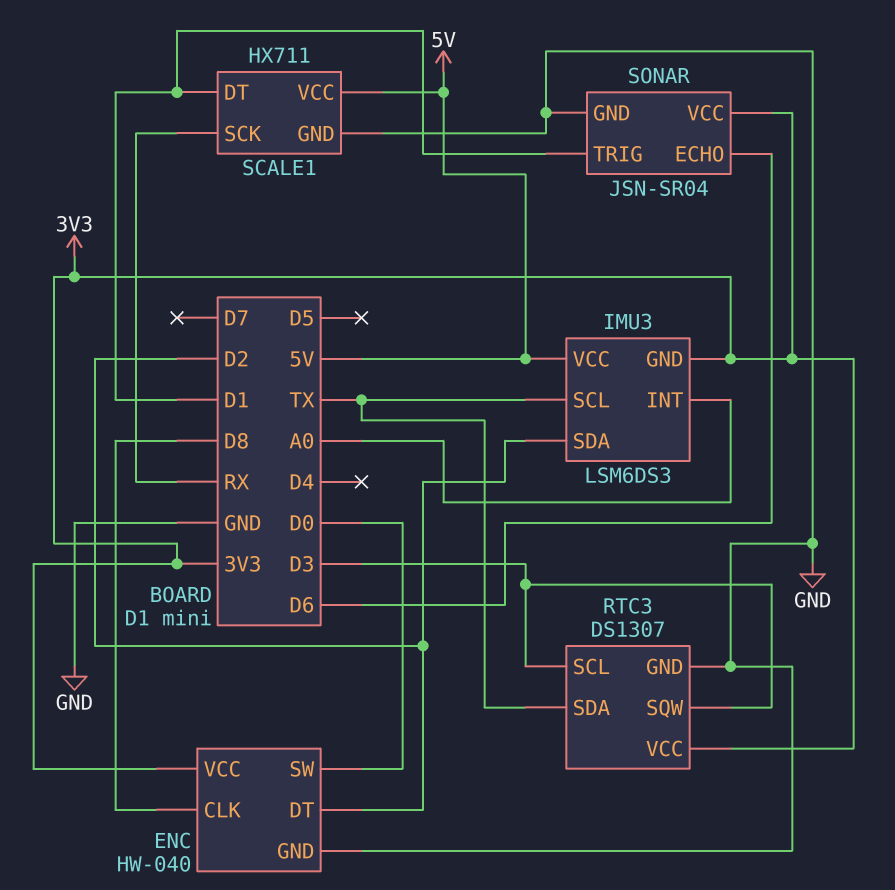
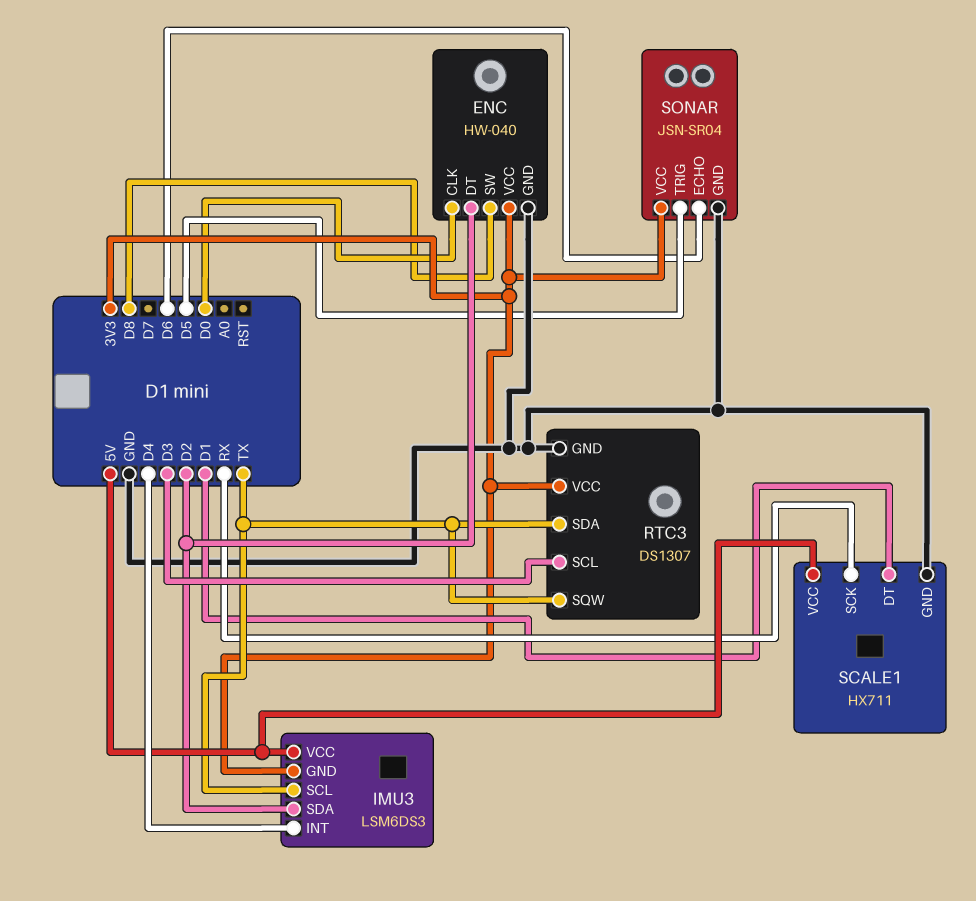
ENC pin CLK: D8 -> D0
ENC pin SW: D0 -> D8
IMU3 pin INT: A0 -> D4
RTC3 pin SQW: D3 -> TX
SONAR pin TRIG: D1 -> D5

